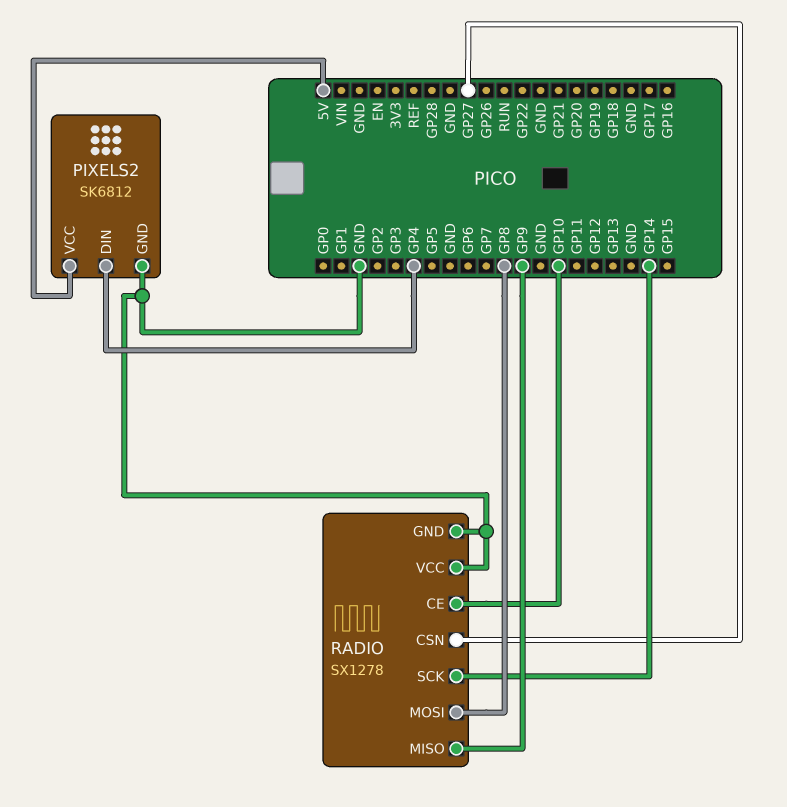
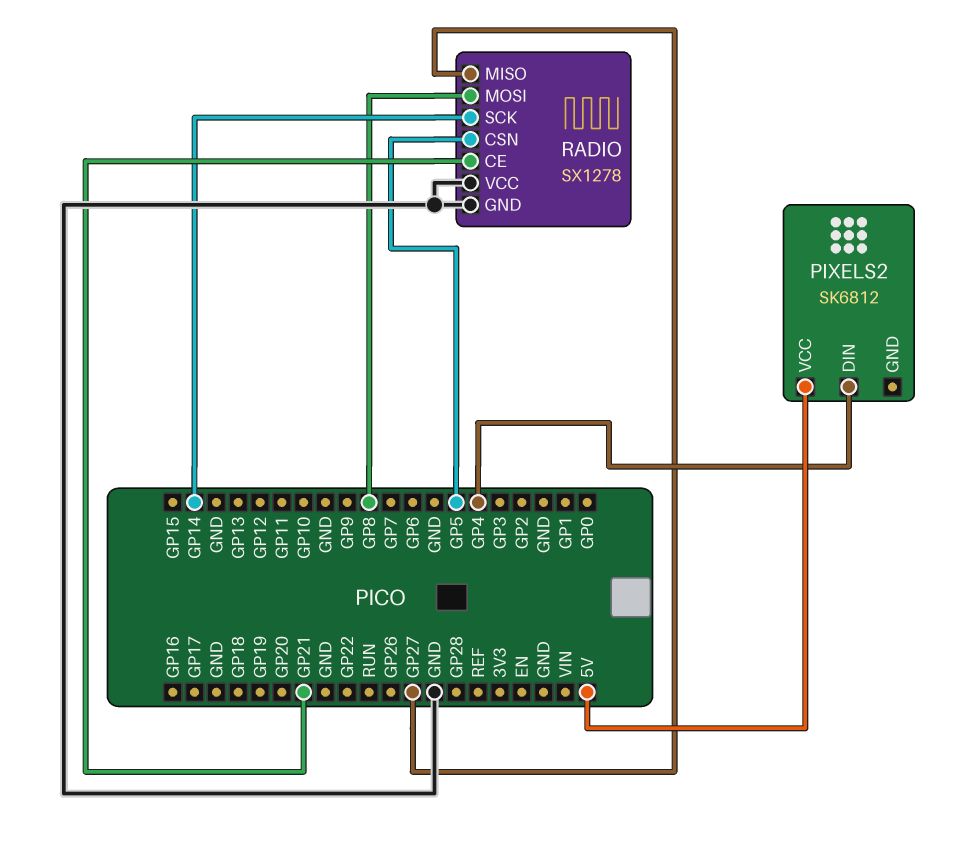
PIXELS2 pin GND: GND -> none
RADIO pin CE: GP10 -> GP21
RADIO pin CSN: GP27 -> GP5
RADIO pin MISO: GP9 -> GP27

